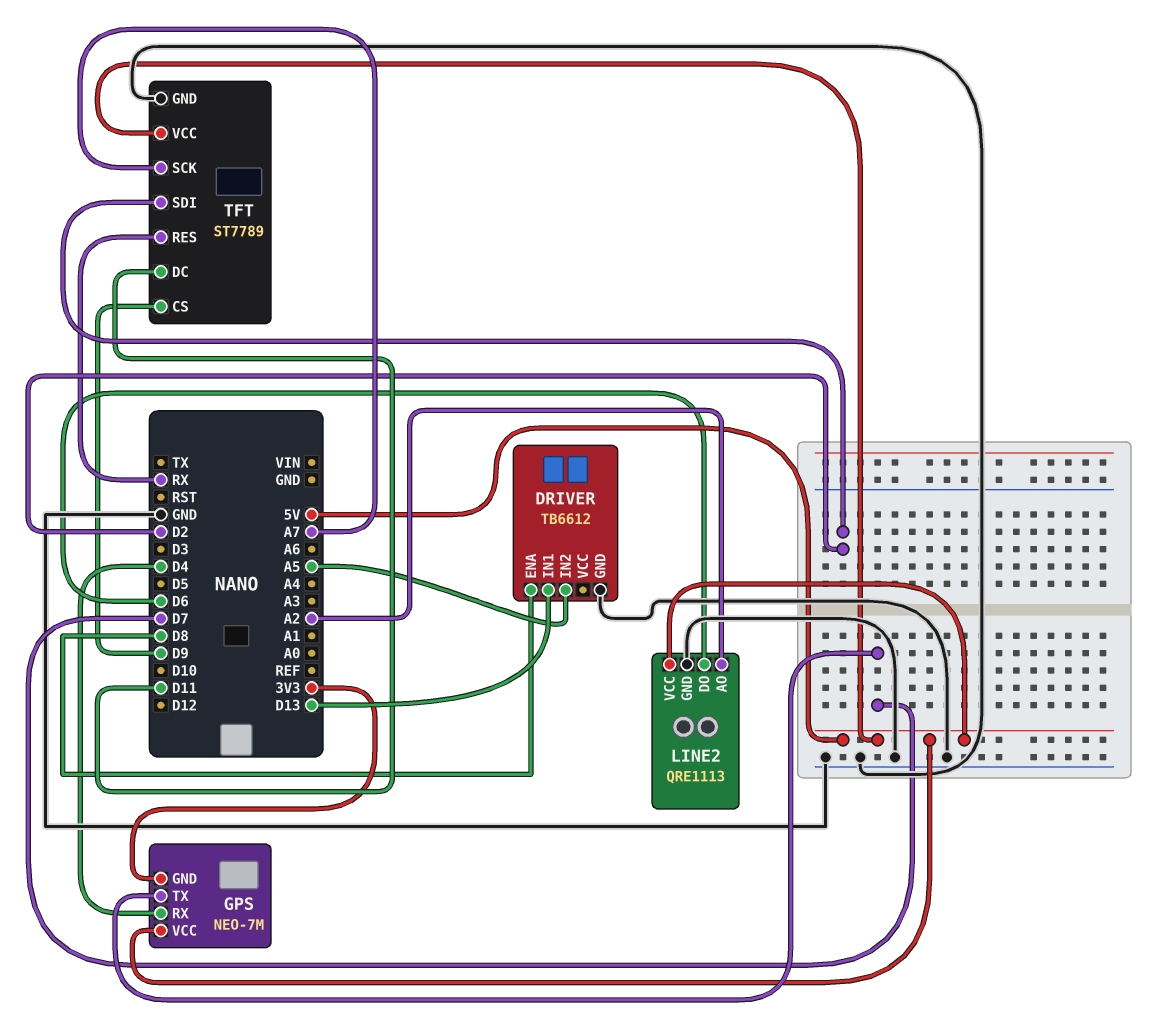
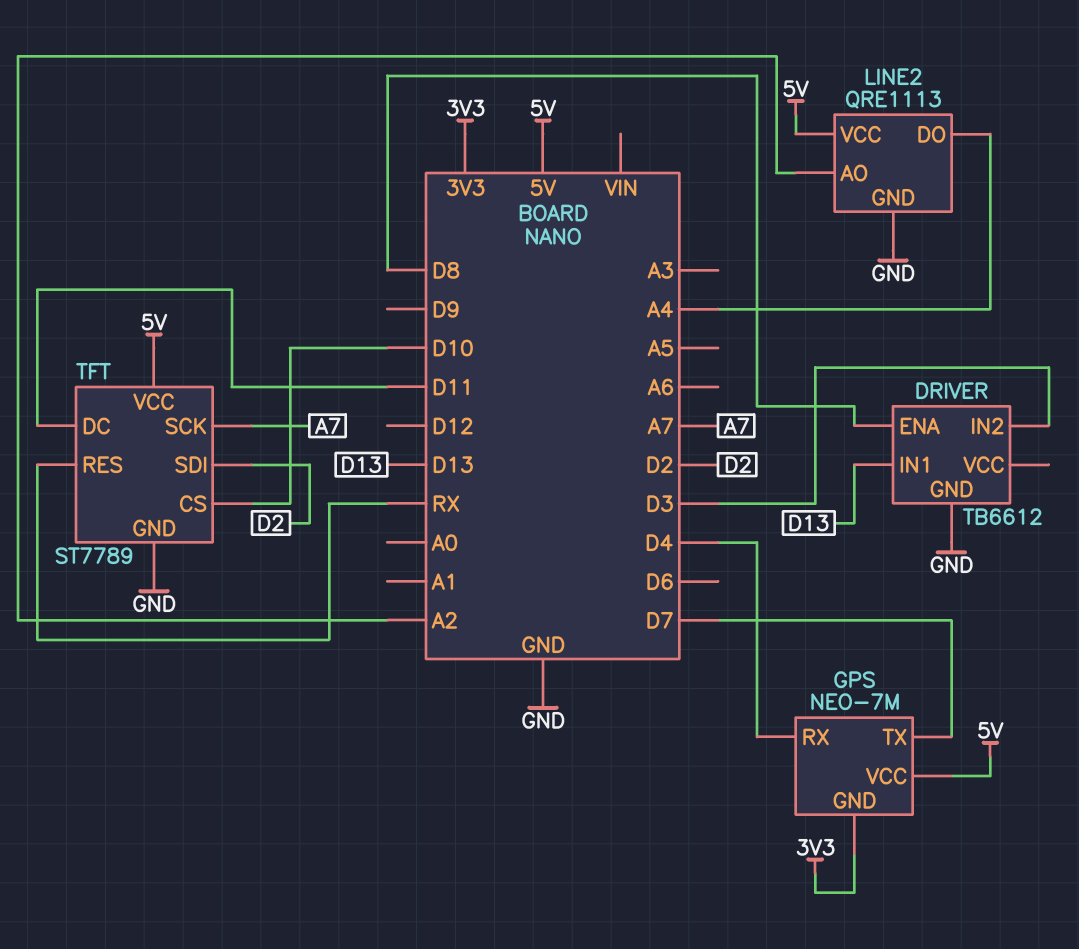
DRIVER pin IN2: A5 -> D3
LINE2 pin DO: D6 -> A4
TFT pin CS: D9 -> D10

